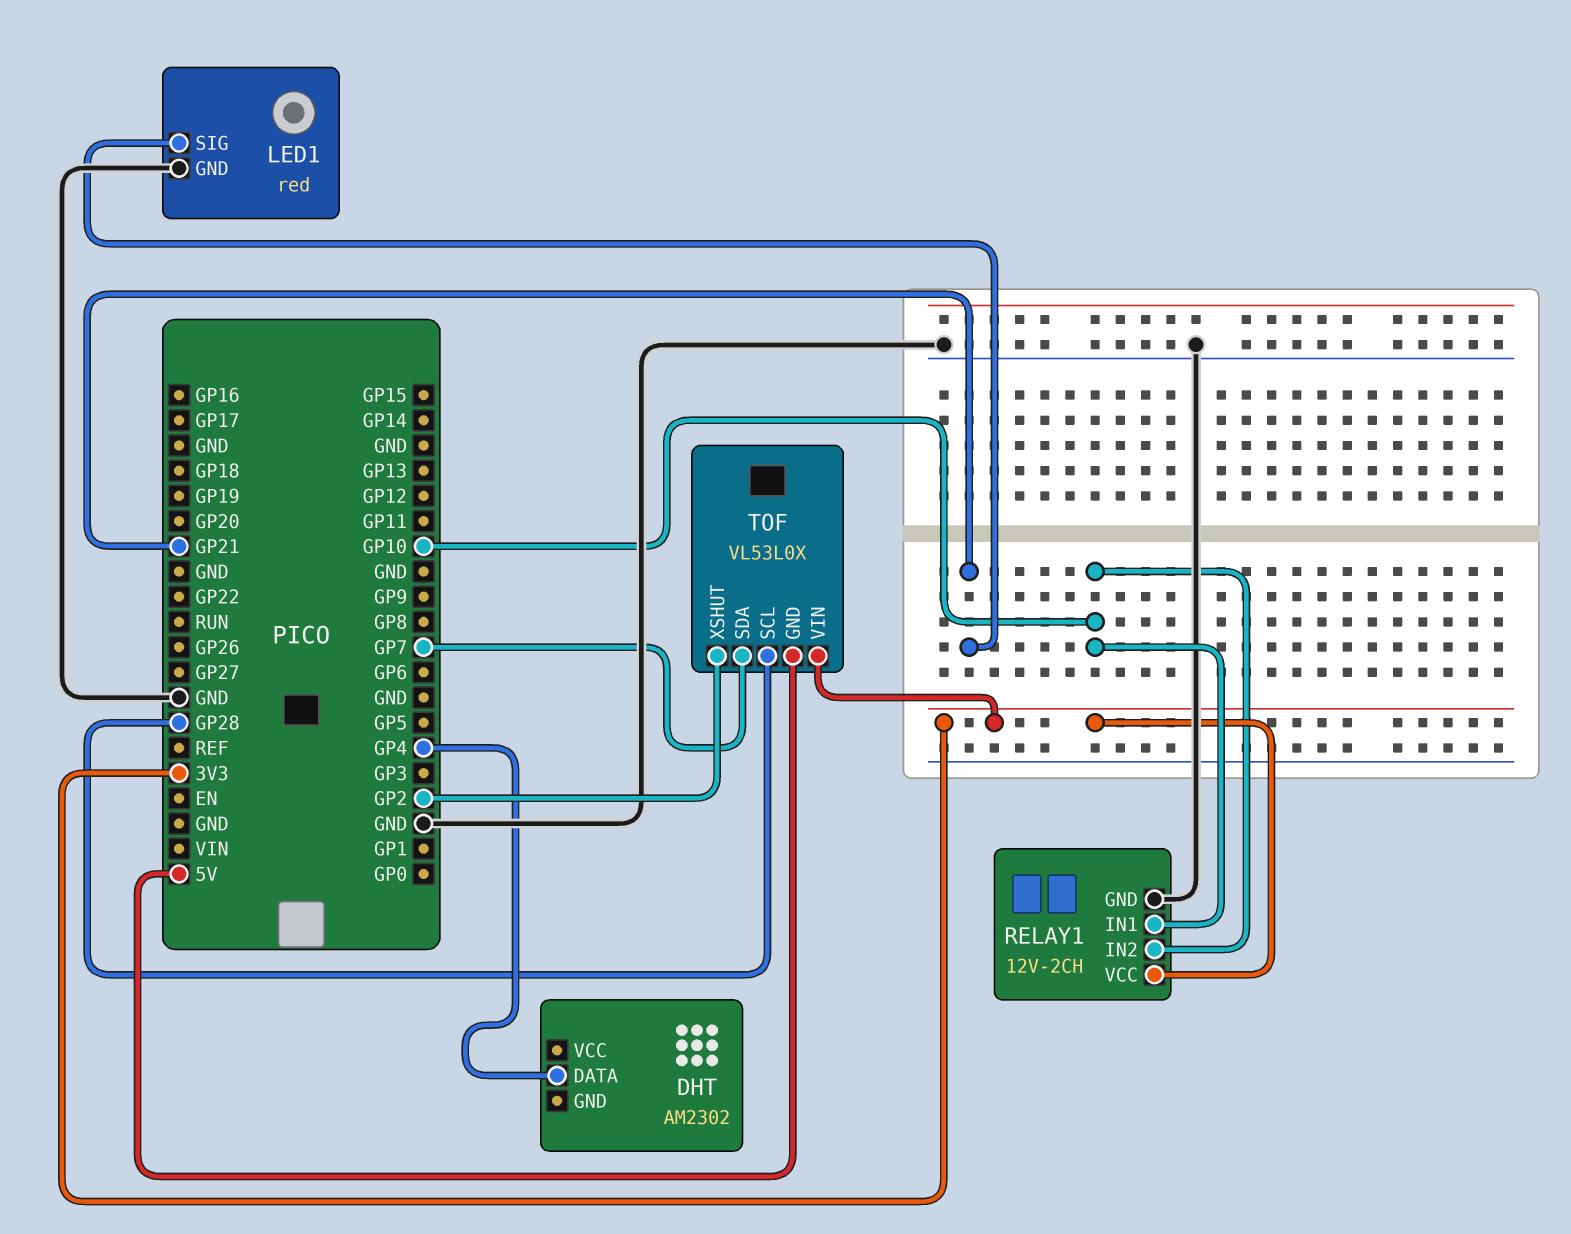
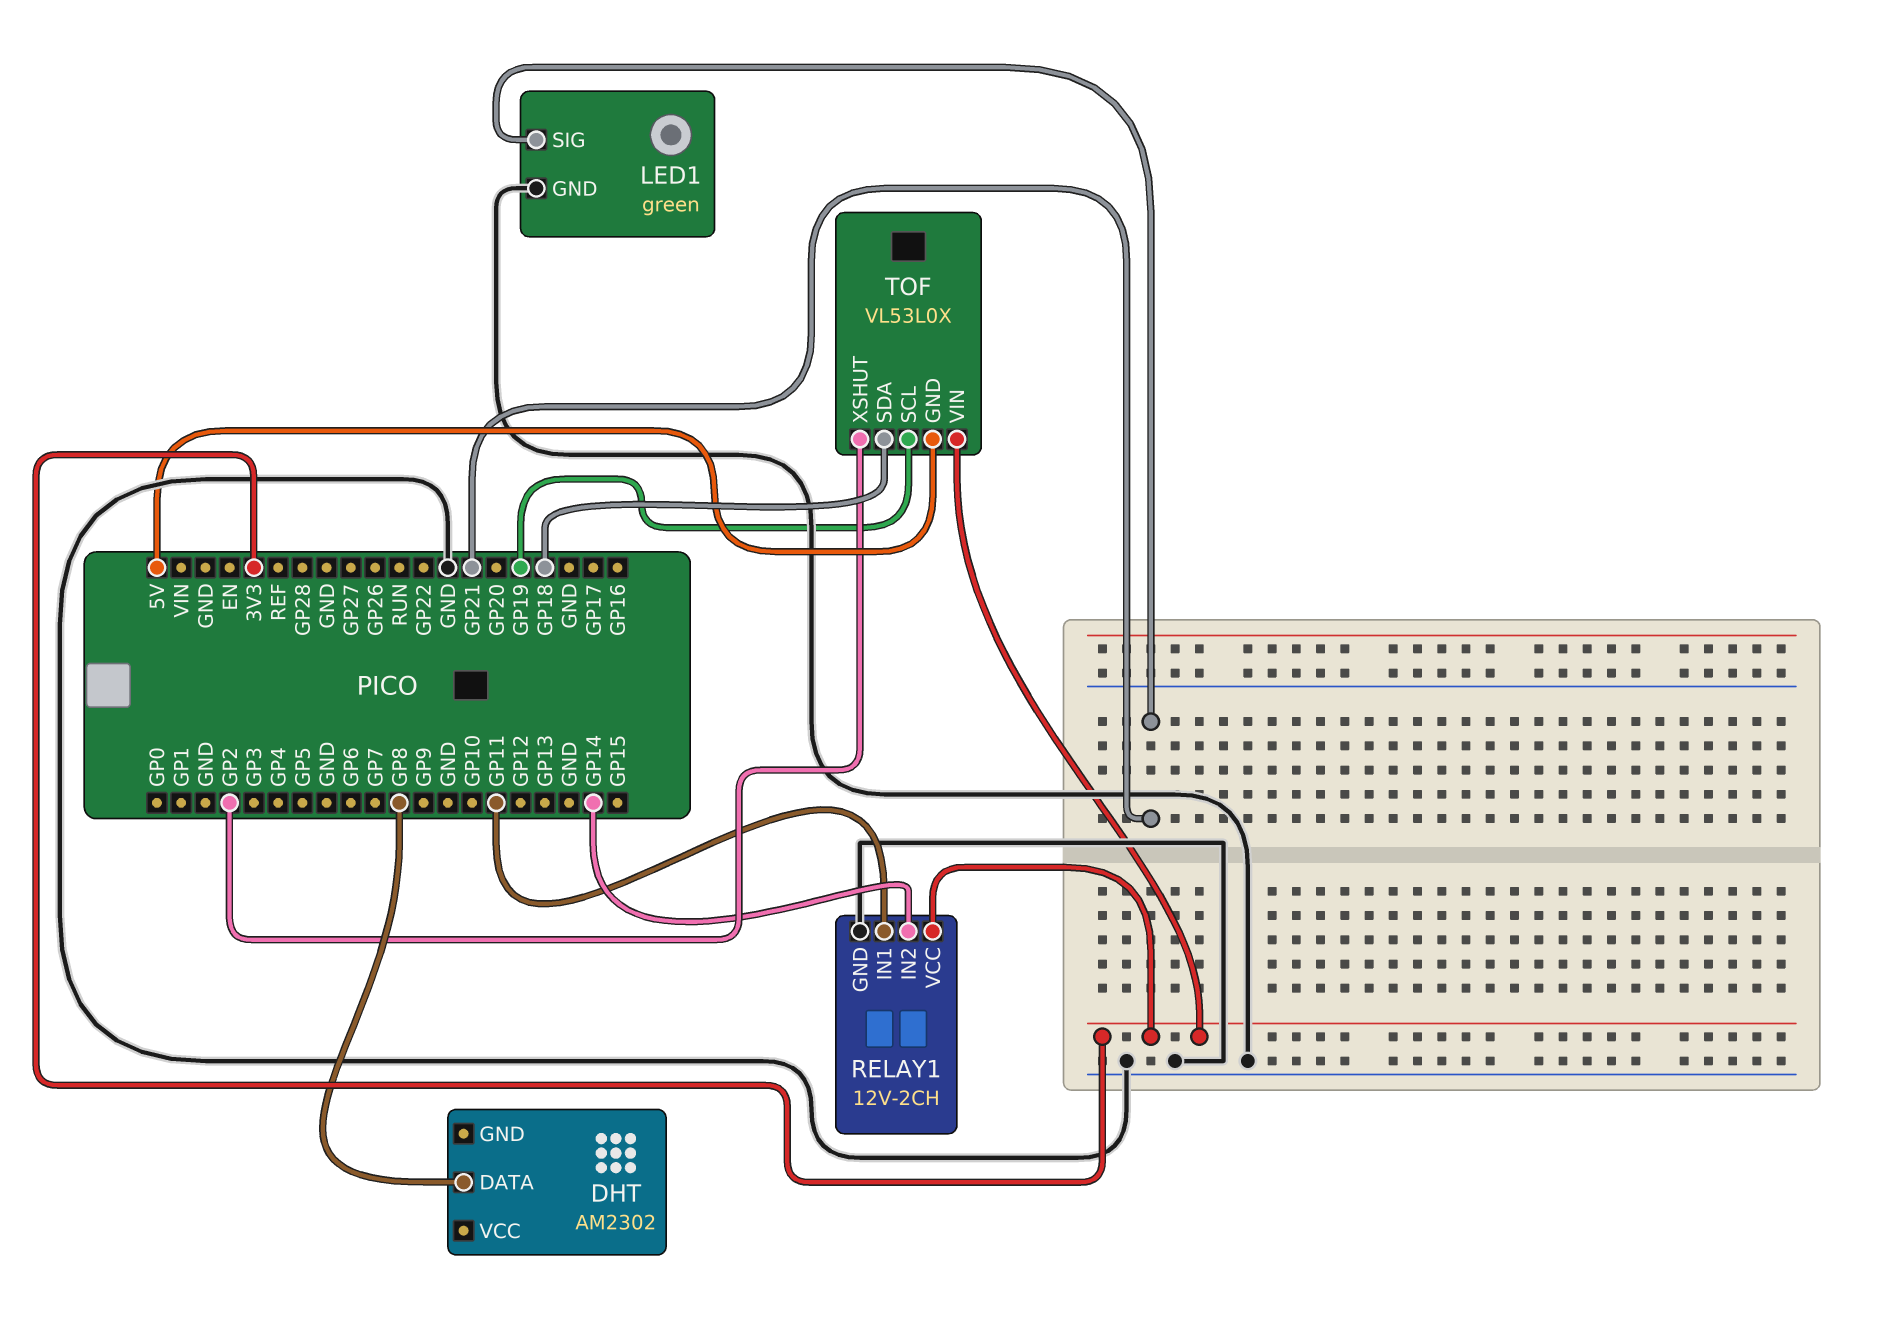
DHT pin DATA: GP4 -> GP8
LED1: red -> green
RELAY1 pin IN1: GP10 -> GP11
RELAY1 pin IN2: GP10 -> GP14
TOF pin SCL: GP28 -> GP19
TOF pin SDA: GP7 -> GP18

